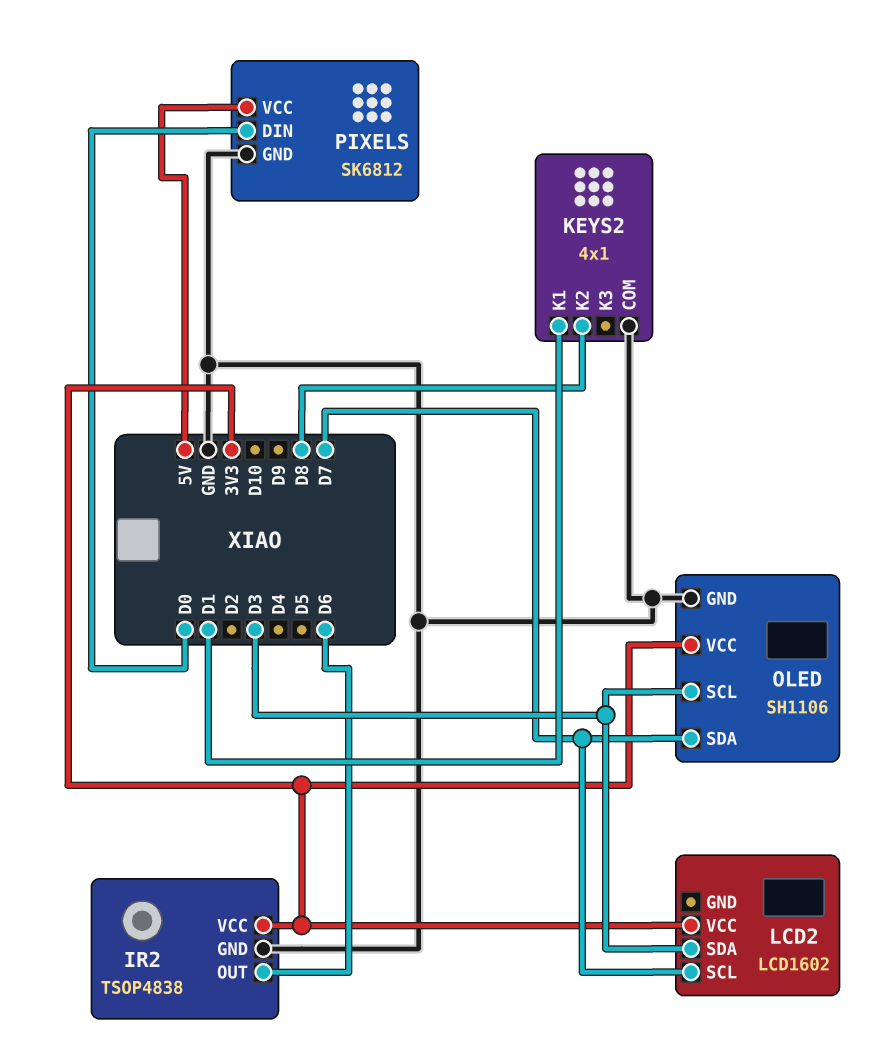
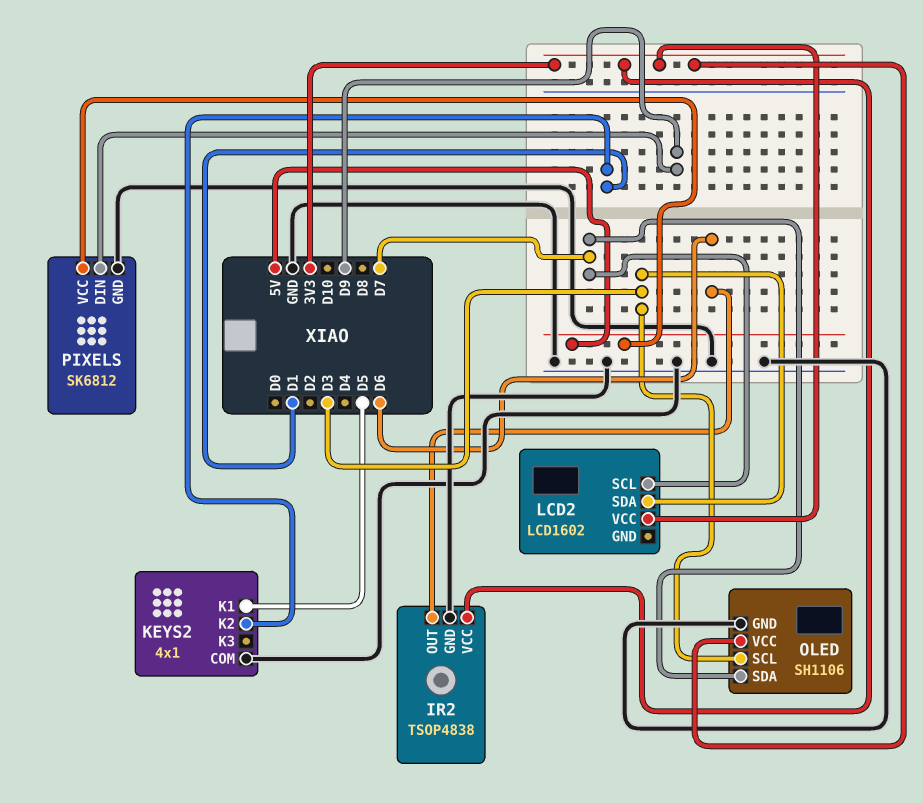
KEYS2 pin K1: D1 -> D5
KEYS2 pin K2: D8 -> D1
PIXELS pin DIN: D0 -> D9

